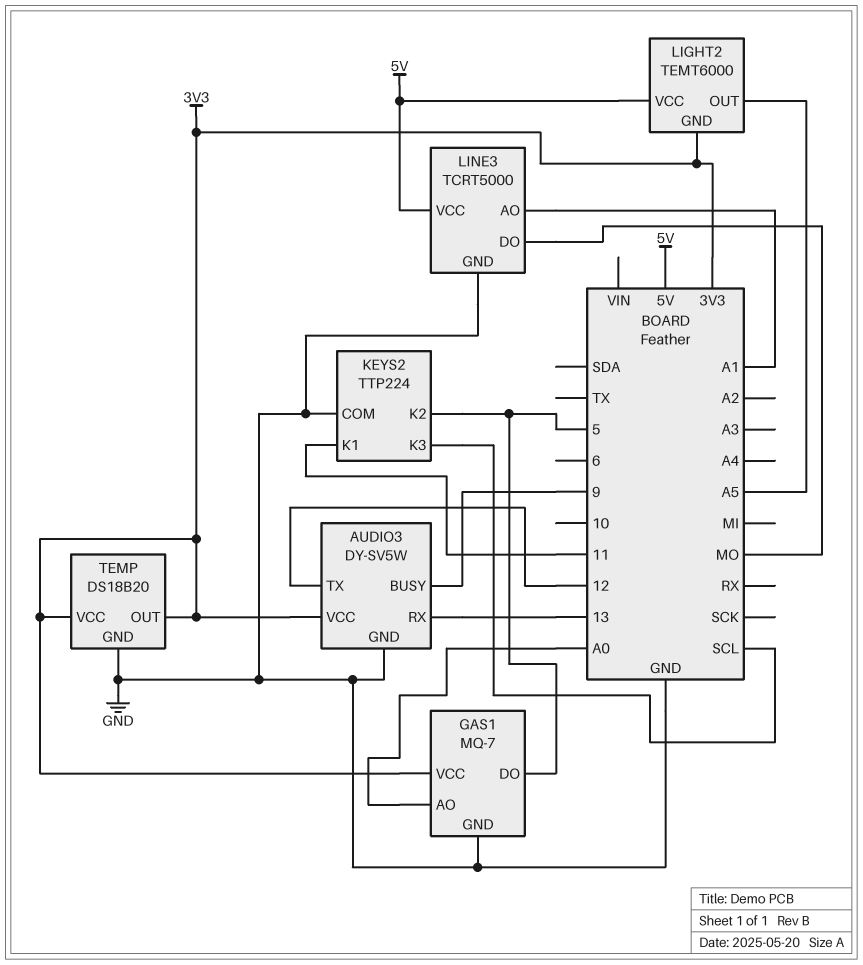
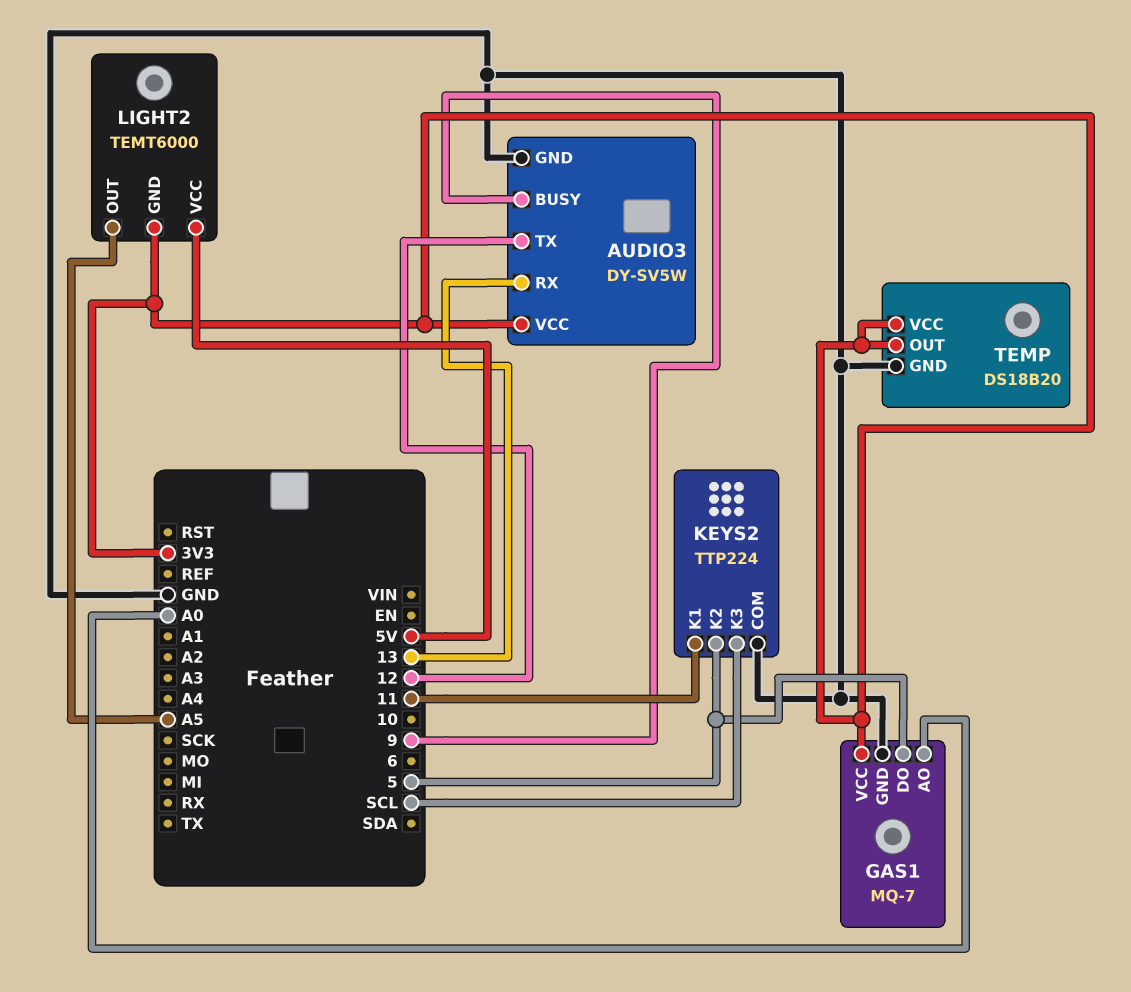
LINE3: TCRT5000 -> none
LINE3 pin AO: A1 -> none
LINE3 pin DO: MO -> none
LINE3 pin GND: GND -> none
LINE3 pin VCC: 5V -> none

